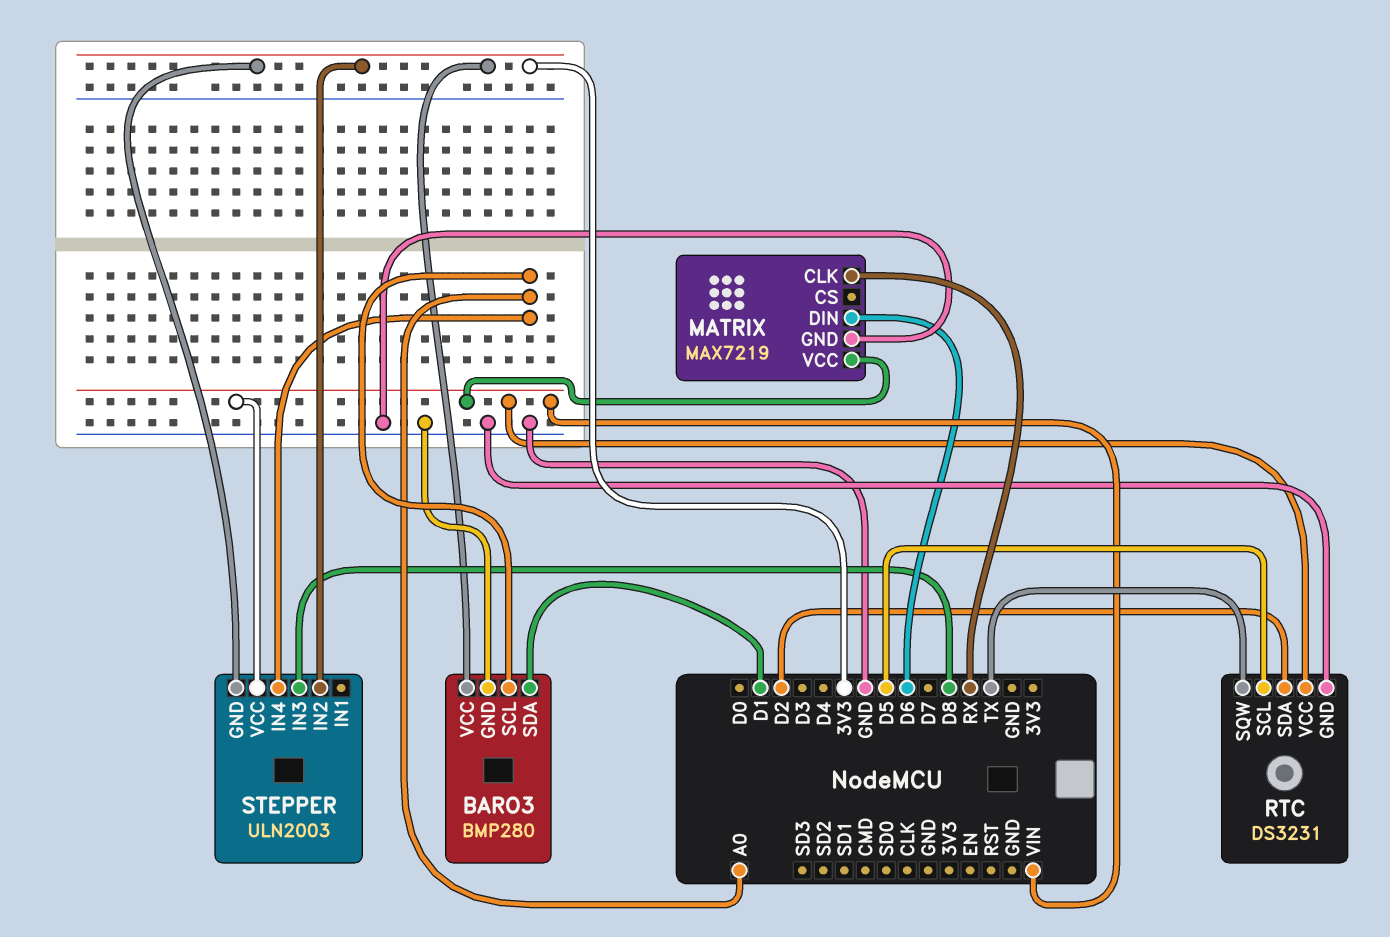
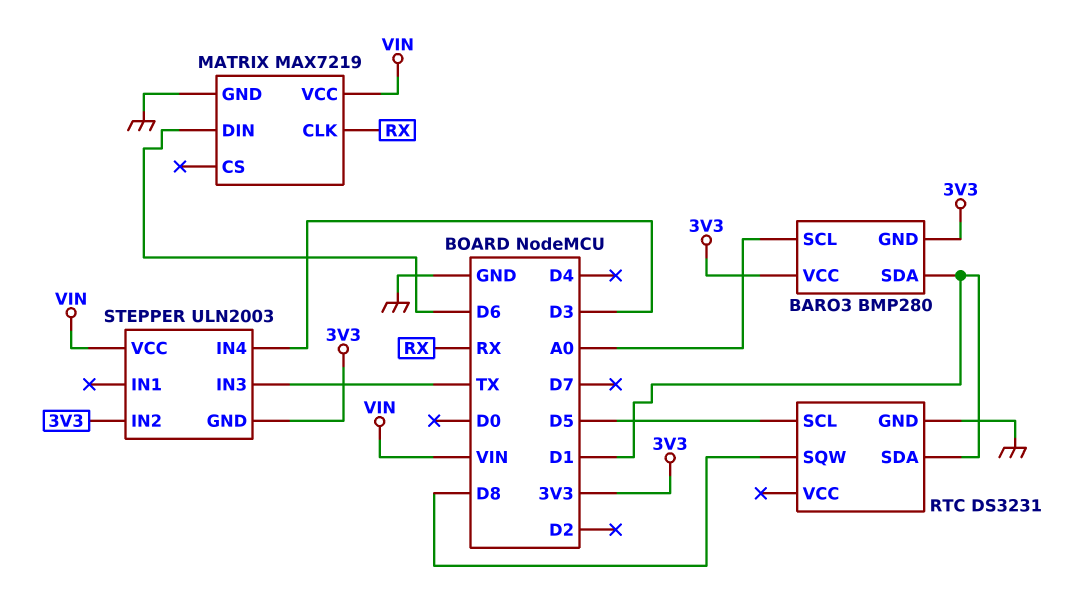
BARO3 pin GND: GND -> 3V3
RTC pin SDA: D2 -> D1
RTC pin SQW: TX -> D8
RTC pin VCC: VIN -> none
STEPPER pin IN3: D8 -> TX
STEPPER pin IN4: A0 -> D3

